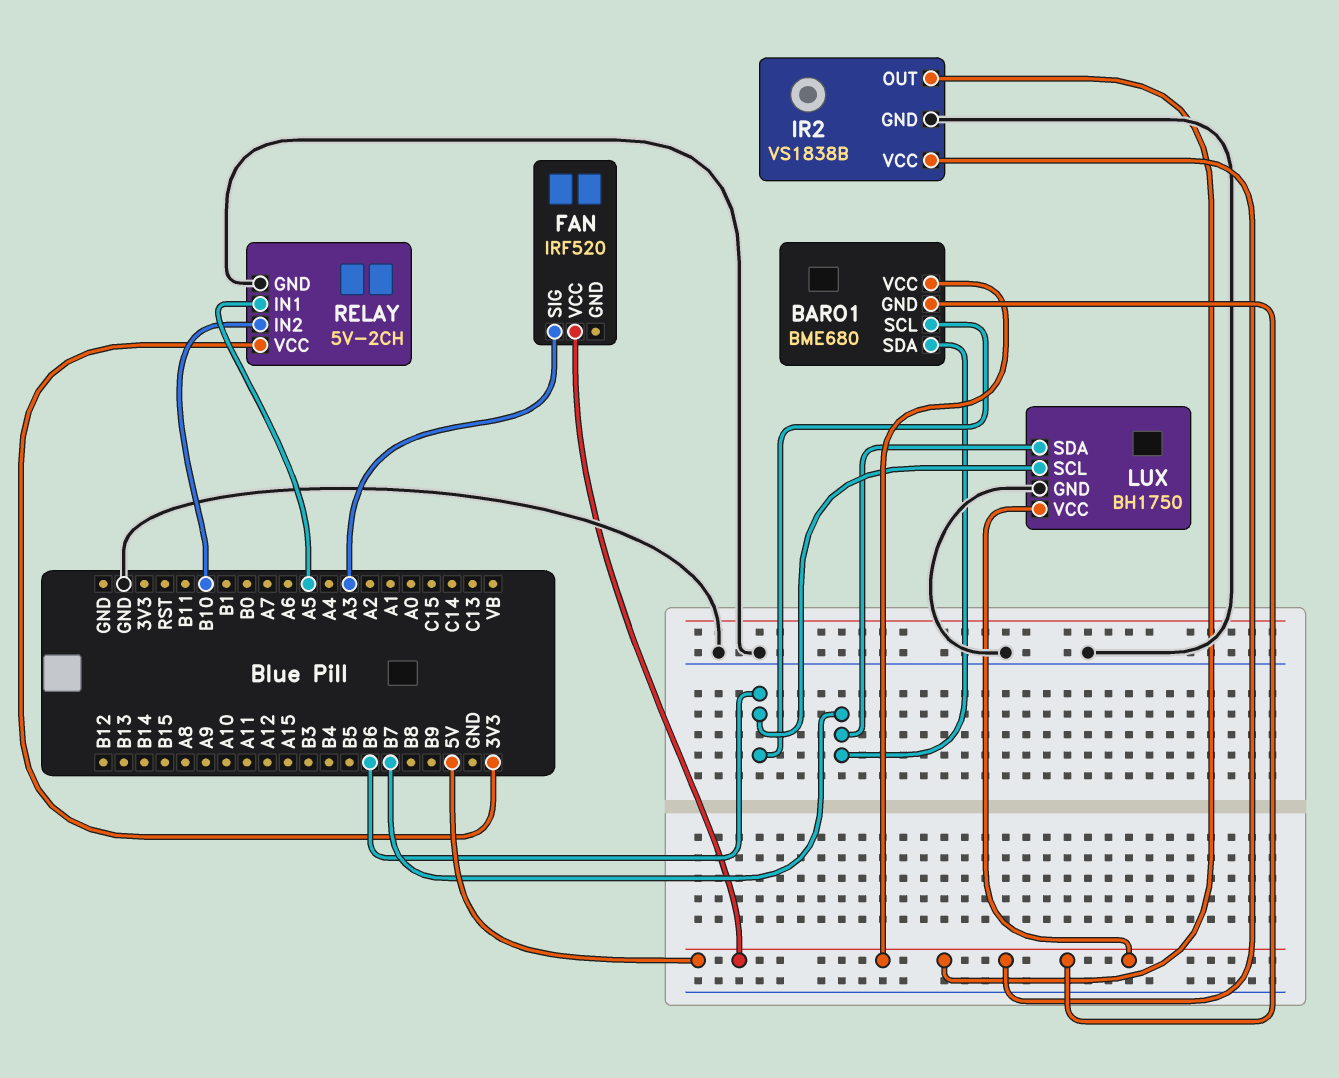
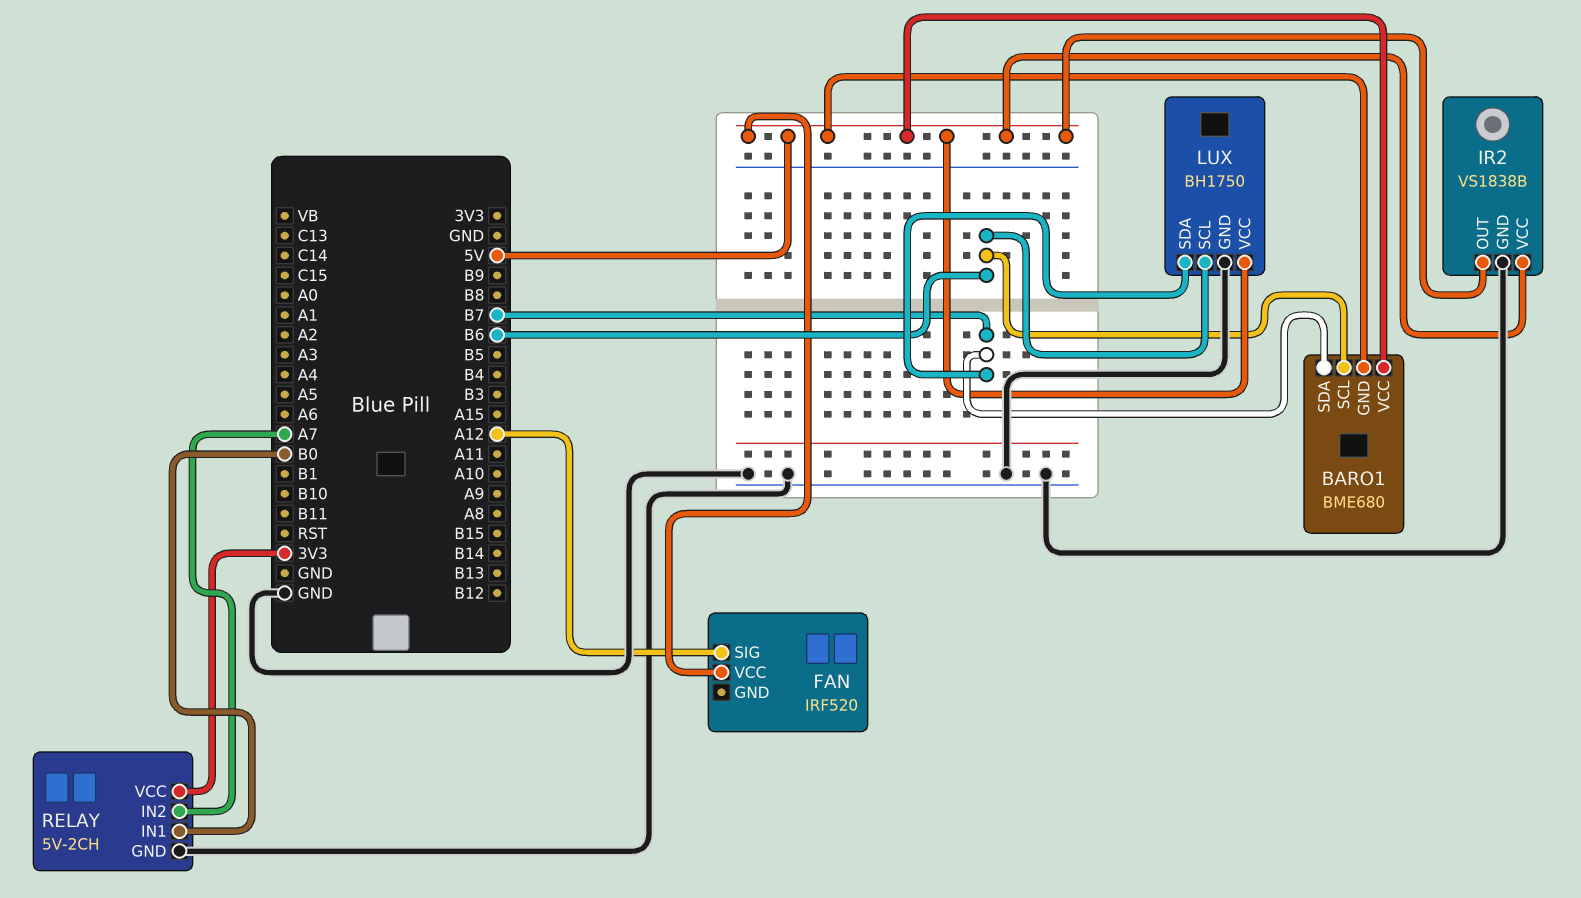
FAN pin SIG: A3 -> A12
RELAY pin IN1: A5 -> B0
RELAY pin IN2: B10 -> A7

